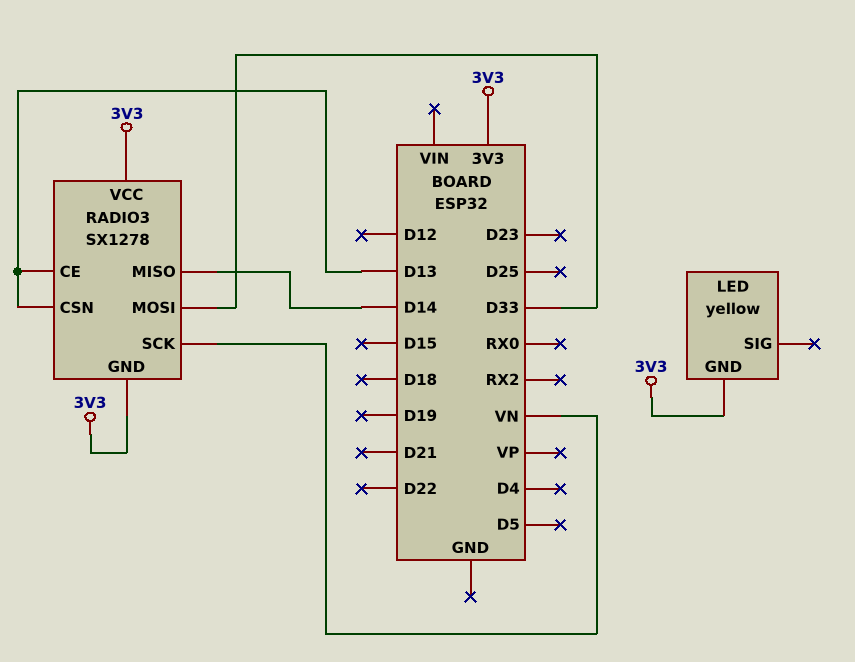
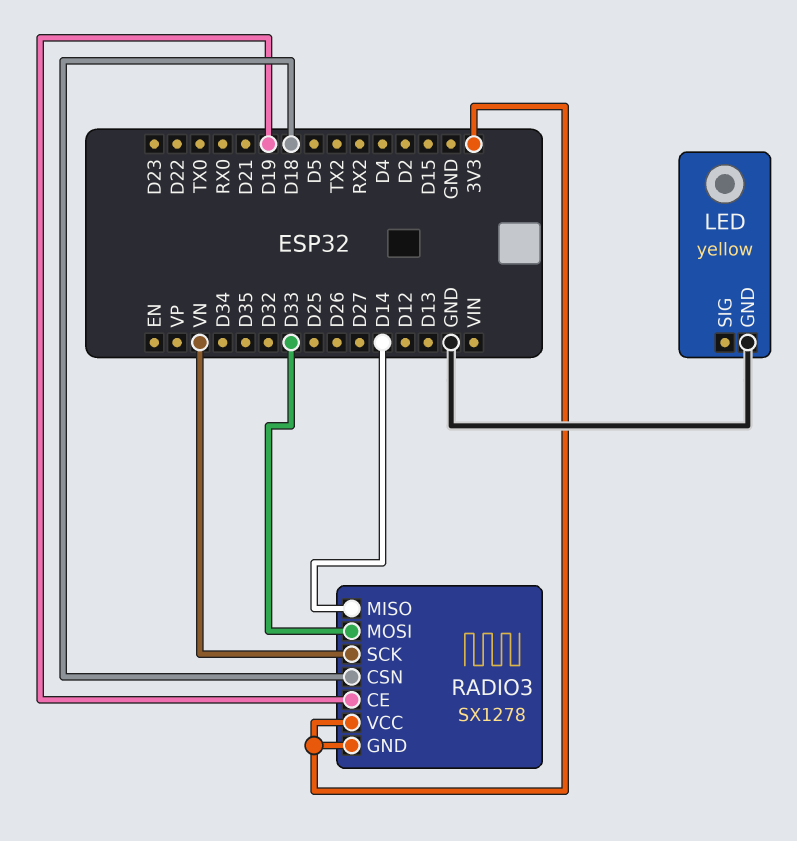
LED pin GND: 3V3 -> GND
RADIO3 pin CE: D13 -> D19
RADIO3 pin CSN: D13 -> D18

